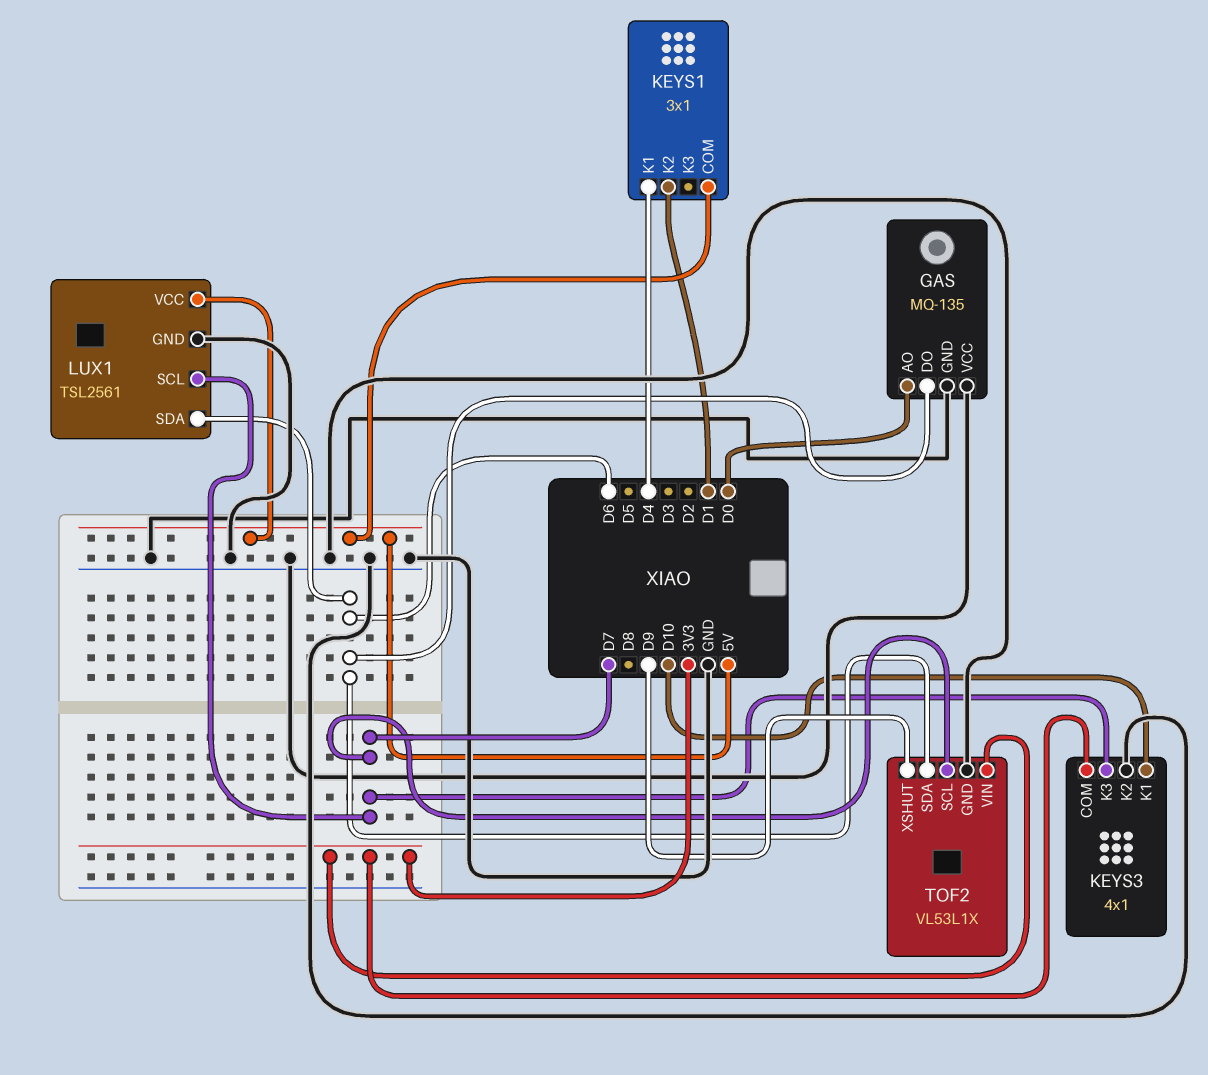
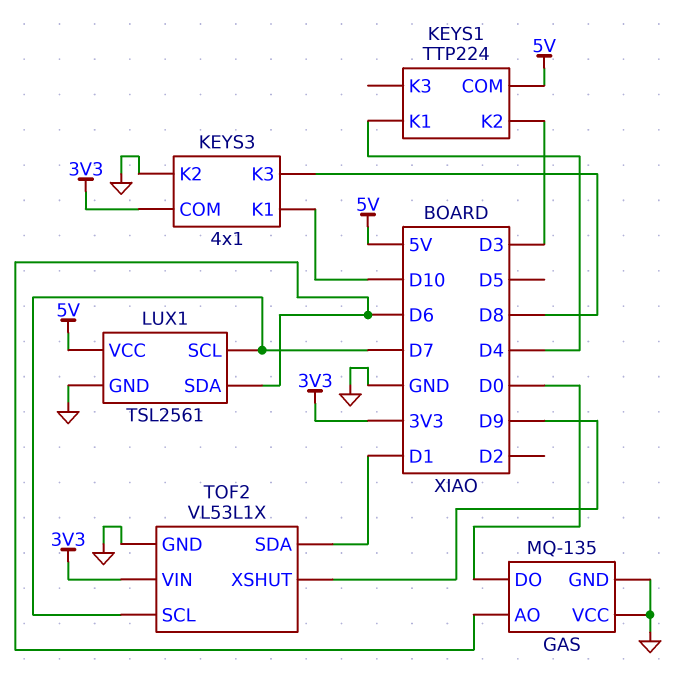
GAS pin AO: D0 -> D6
GAS pin DO: D6 -> D0
KEYS1: 3x1 -> TTP224
KEYS1 pin K2: D1 -> D3
KEYS3 pin K3: D7 -> D8
TOF2 pin SDA: D6 -> D1

